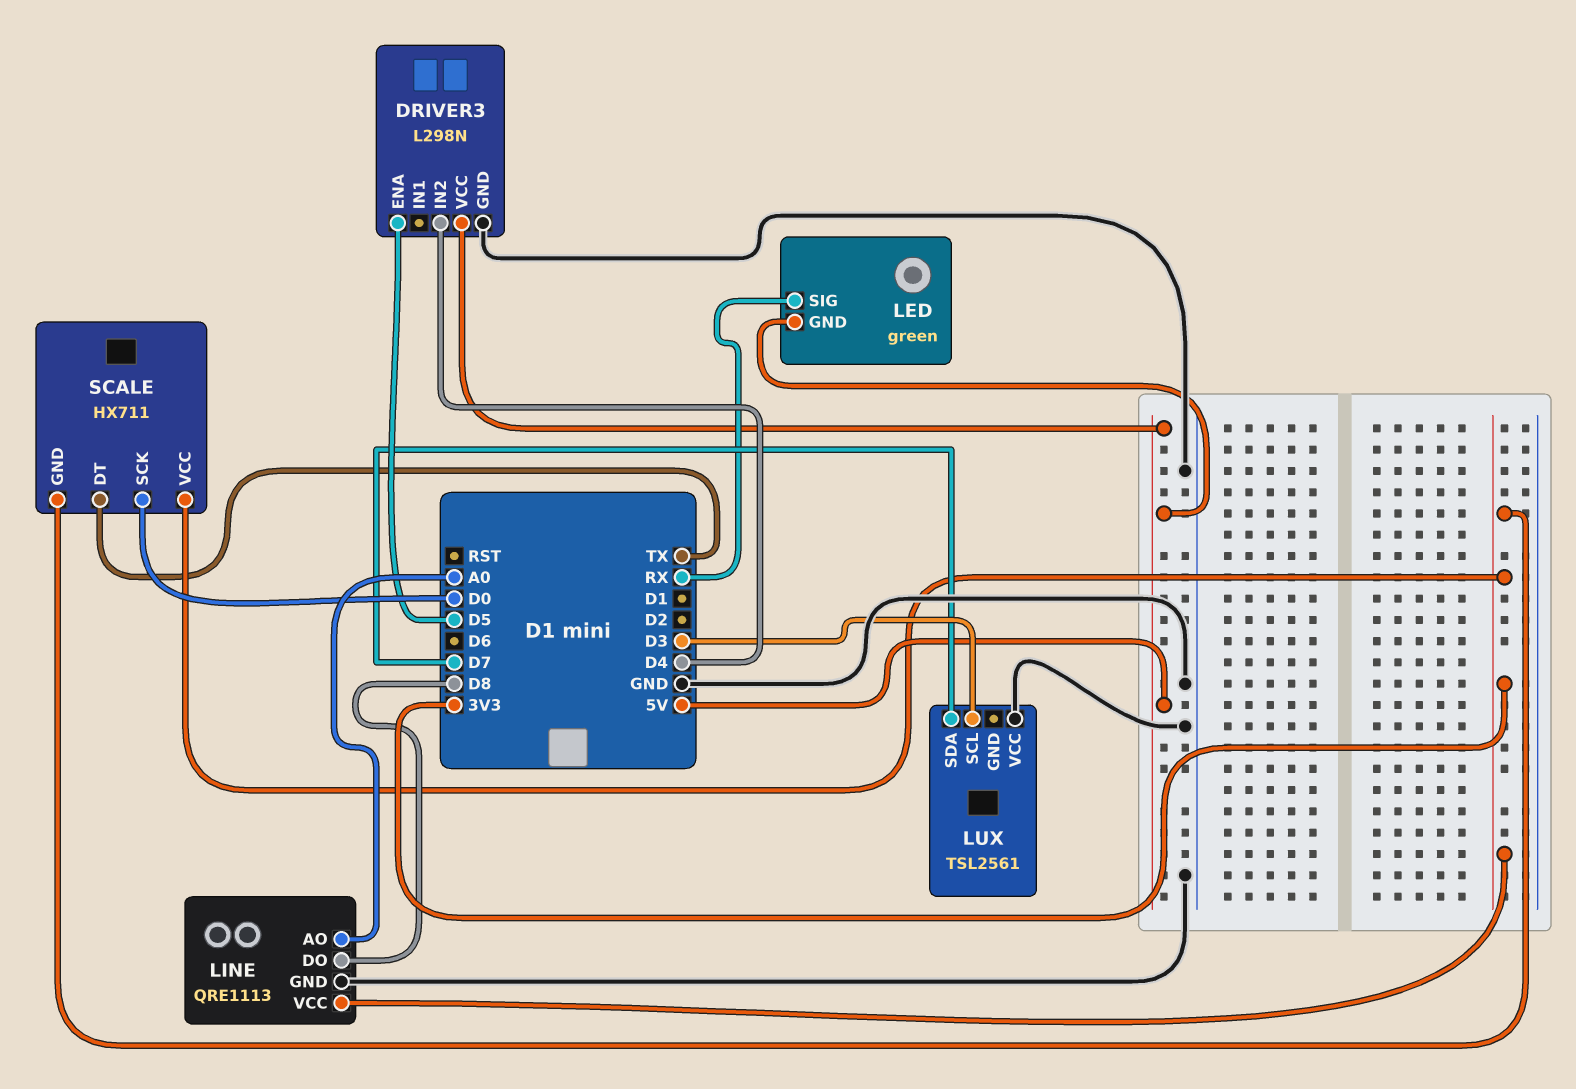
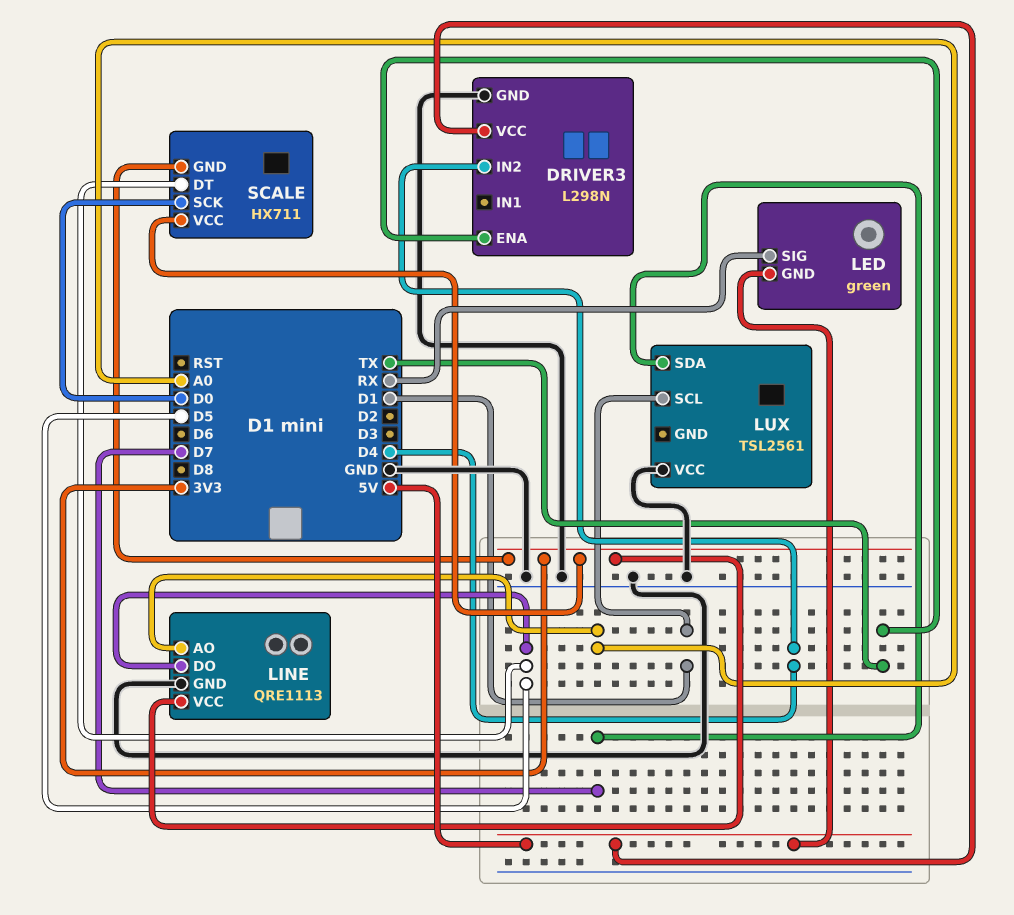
DRIVER3 pin ENA: D5 -> TX
LINE pin DO: D8 -> D5
LUX pin SCL: D3 -> D1
SCALE pin DT: TX -> D5

